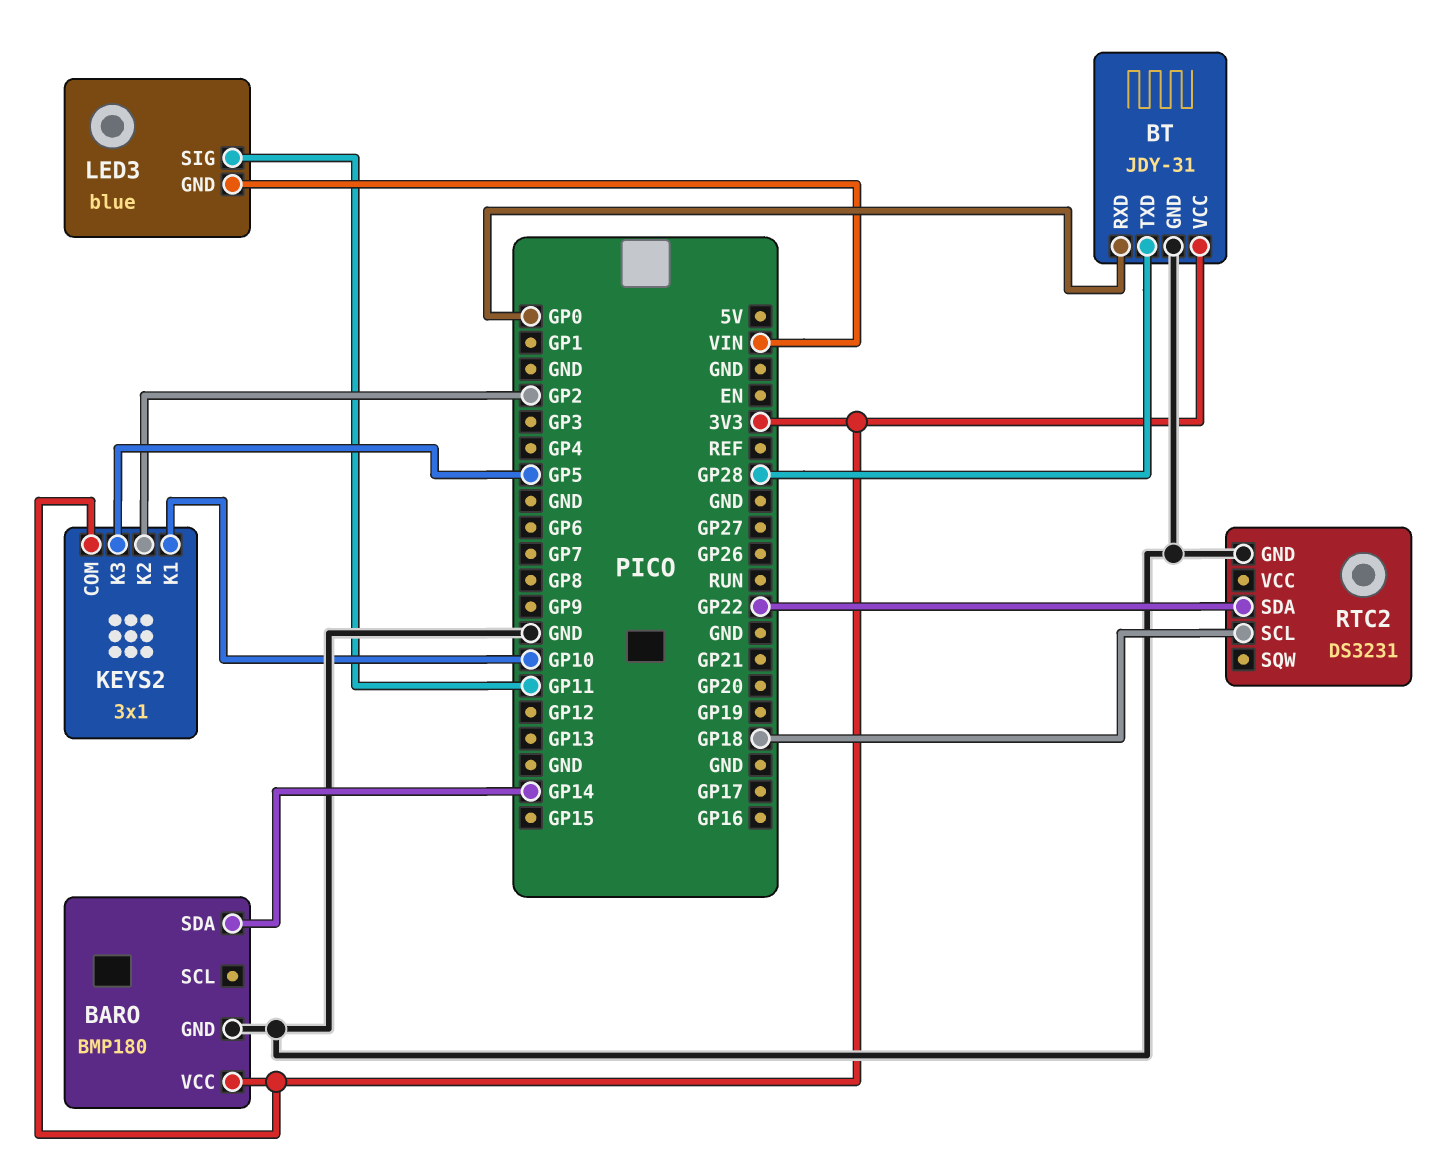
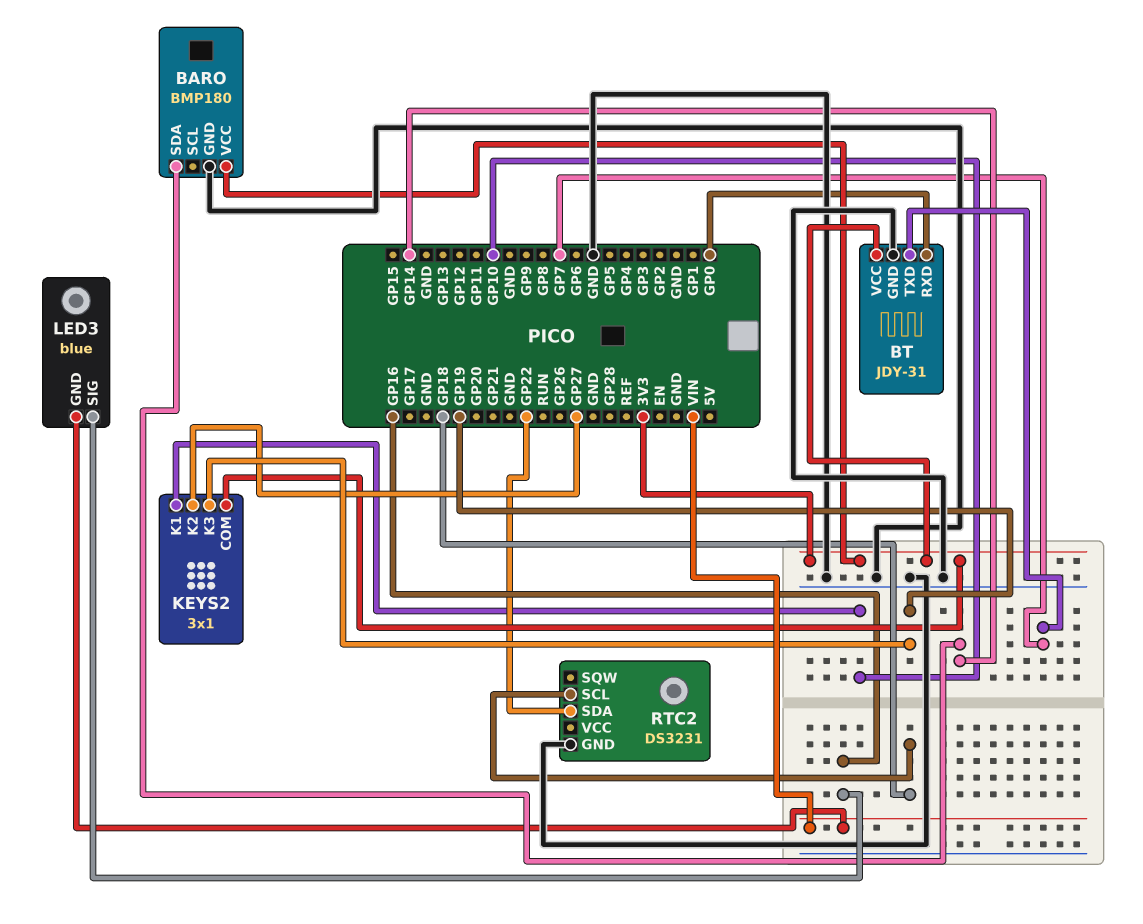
BT pin TXD: GP28 -> GP7
KEYS2 pin K2: GP2 -> GP27
KEYS2 pin K3: GP5 -> GP19
LED3 pin SIG: GP11 -> GP16

